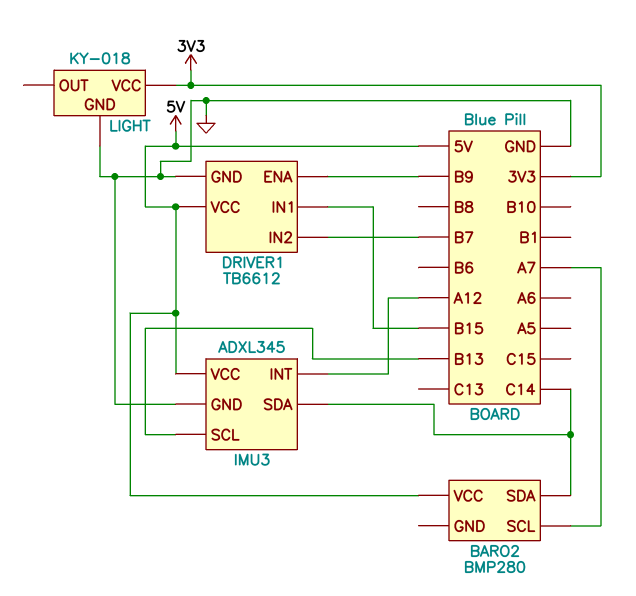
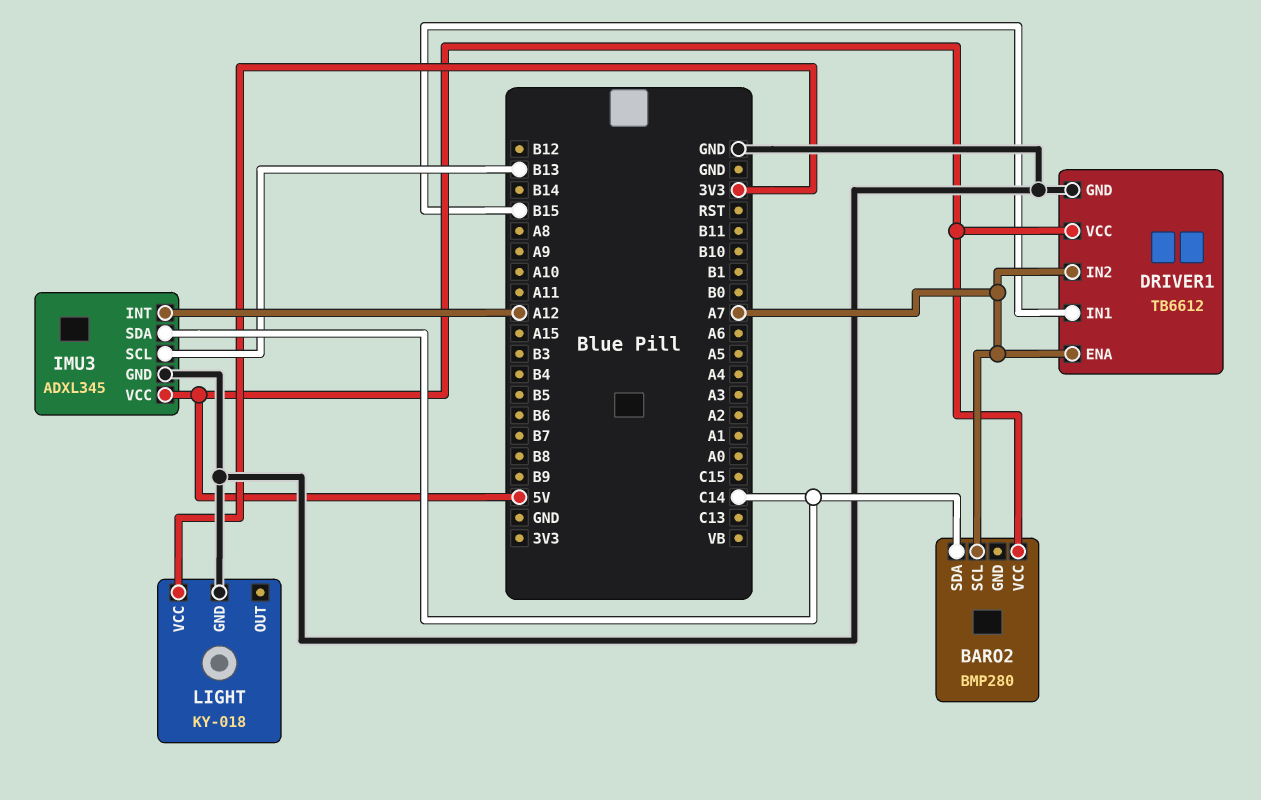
DRIVER1 pin ENA: B9 -> A7
DRIVER1 pin IN2: B7 -> A7

